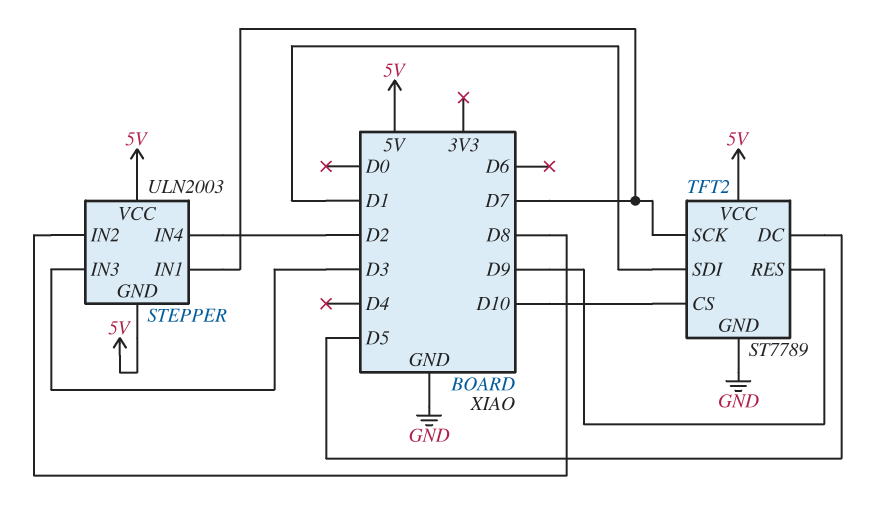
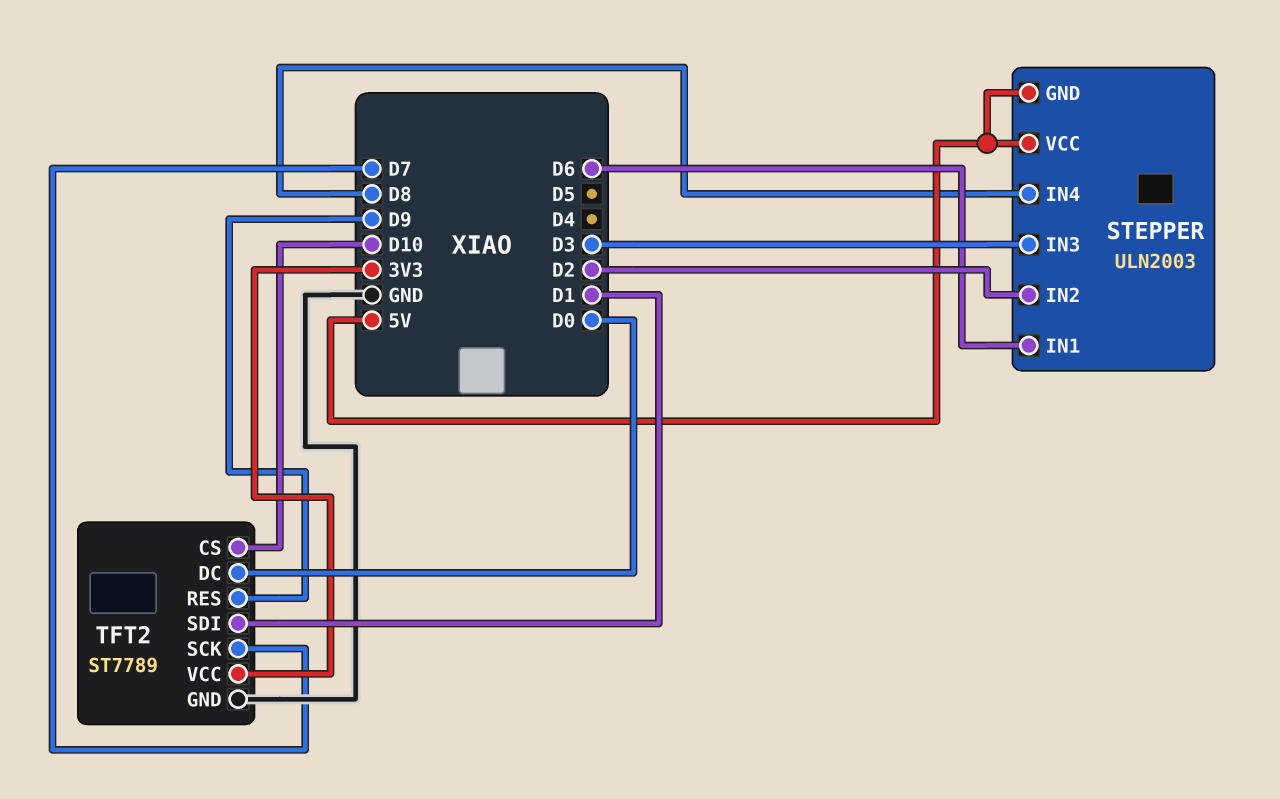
STEPPER pin IN1: D7 -> D6
STEPPER pin IN2: D8 -> D2
STEPPER pin IN4: D2 -> D8
TFT2 pin DC: D5 -> D0
TFT2 pin VCC: 5V -> 3V3

